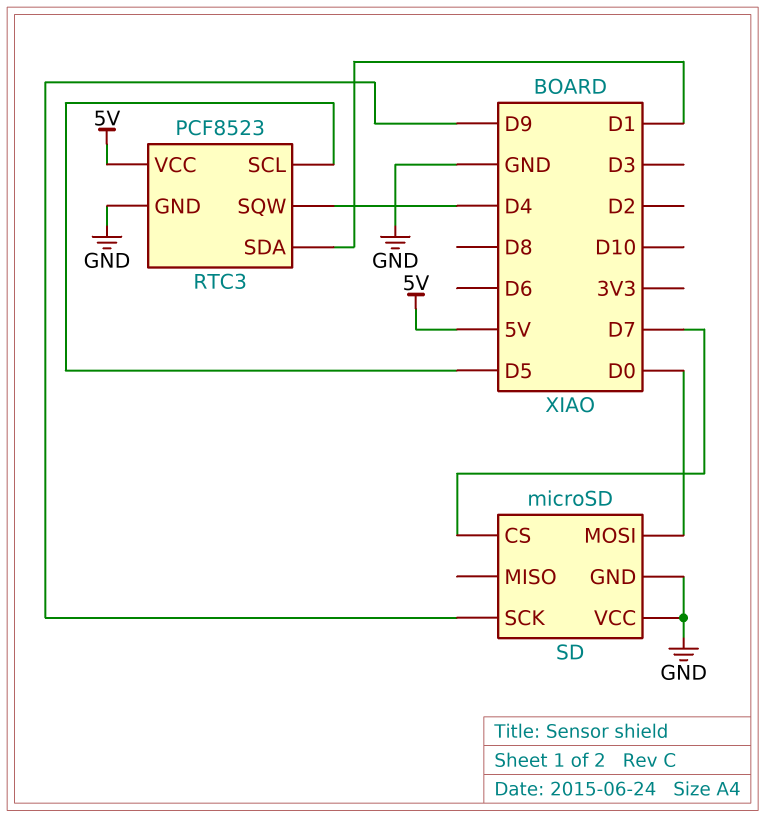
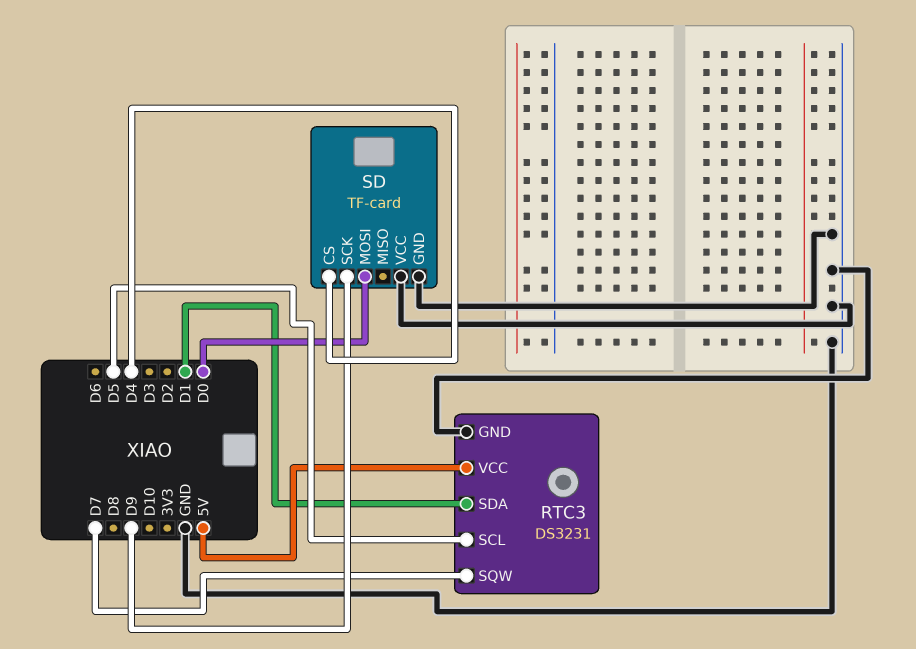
RTC3: PCF8523 -> DS3231
RTC3 pin SQW: D4 -> D7
SD: microSD -> TF-card
SD pin CS: D7 -> D4

